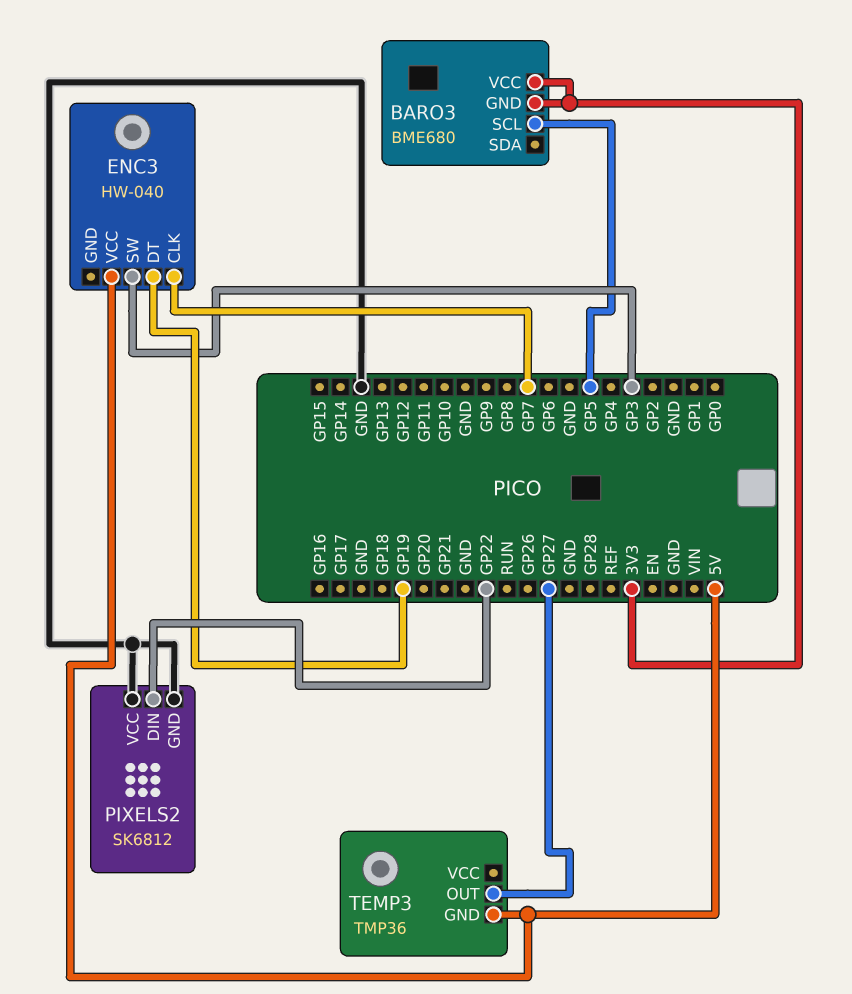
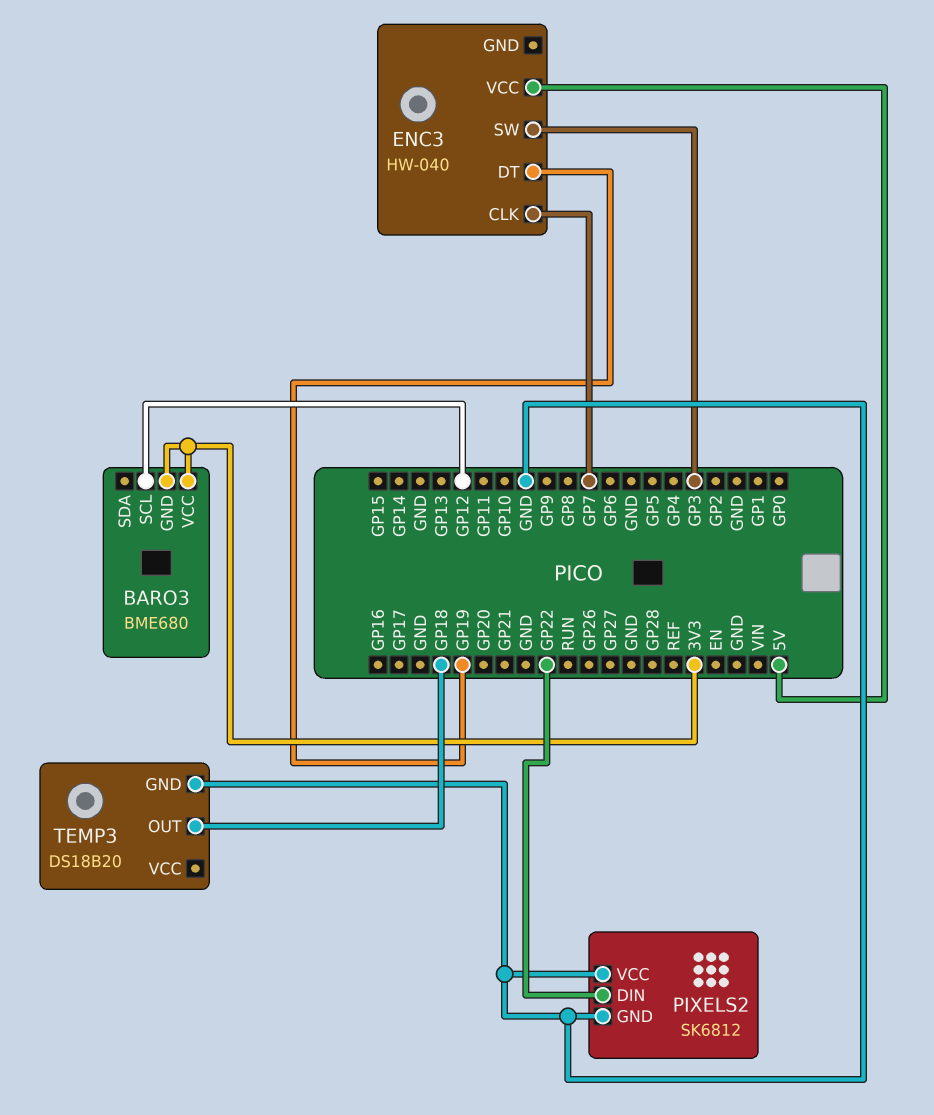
BARO3 pin SCL: GP5 -> GP12
TEMP3: TMP36 -> DS18B20
TEMP3 pin GND: 5V -> GND
TEMP3 pin OUT: GP27 -> GP18

